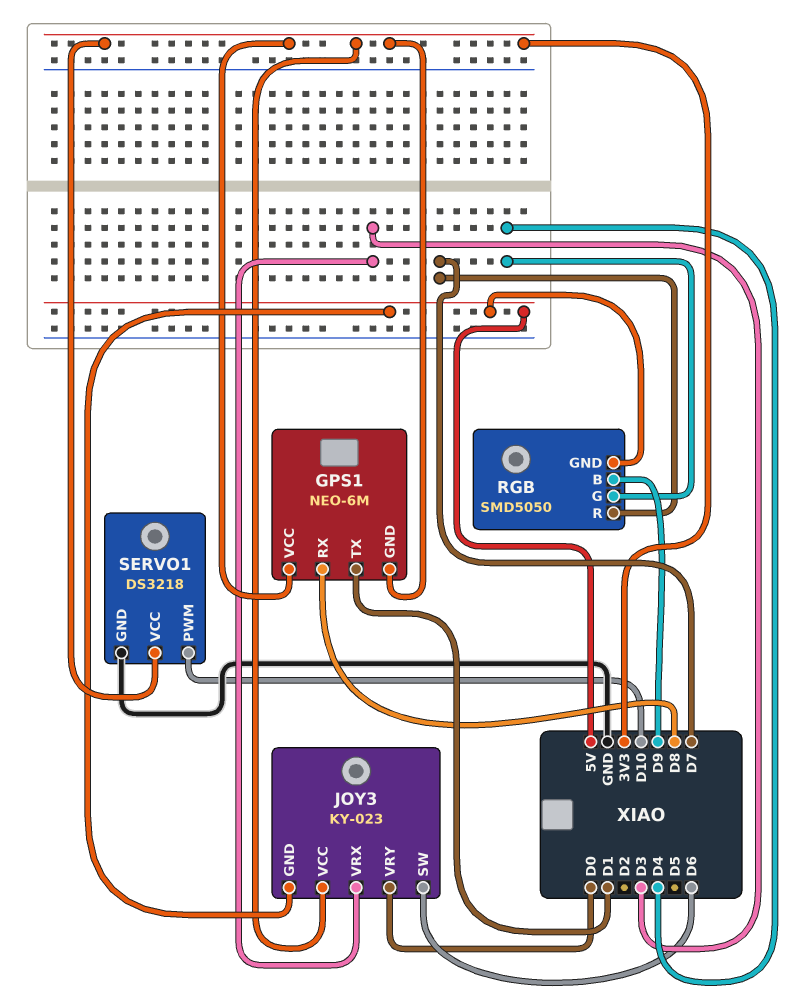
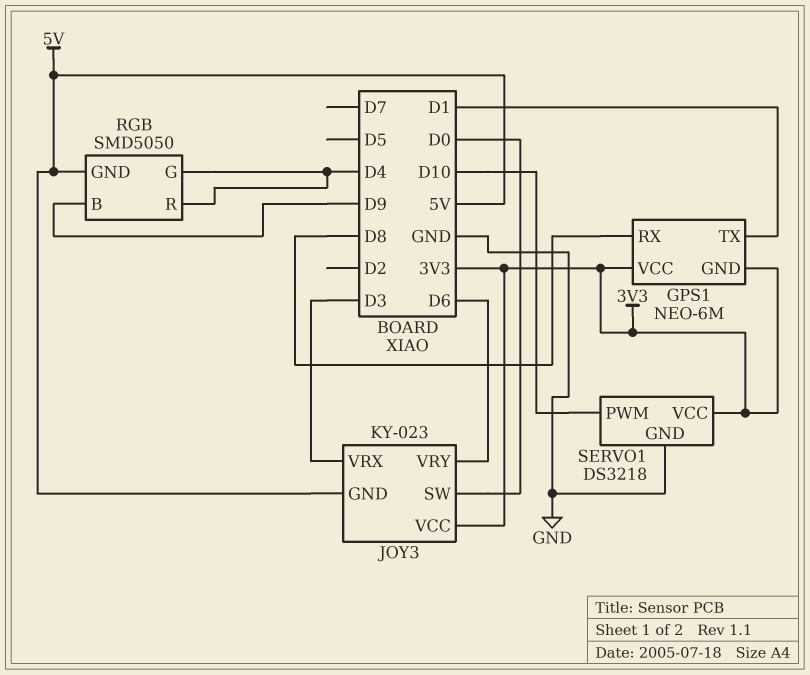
JOY3 pin SW: D6 -> D0
JOY3 pin VRY: D0 -> D6
RGB pin R: D7 -> D4

